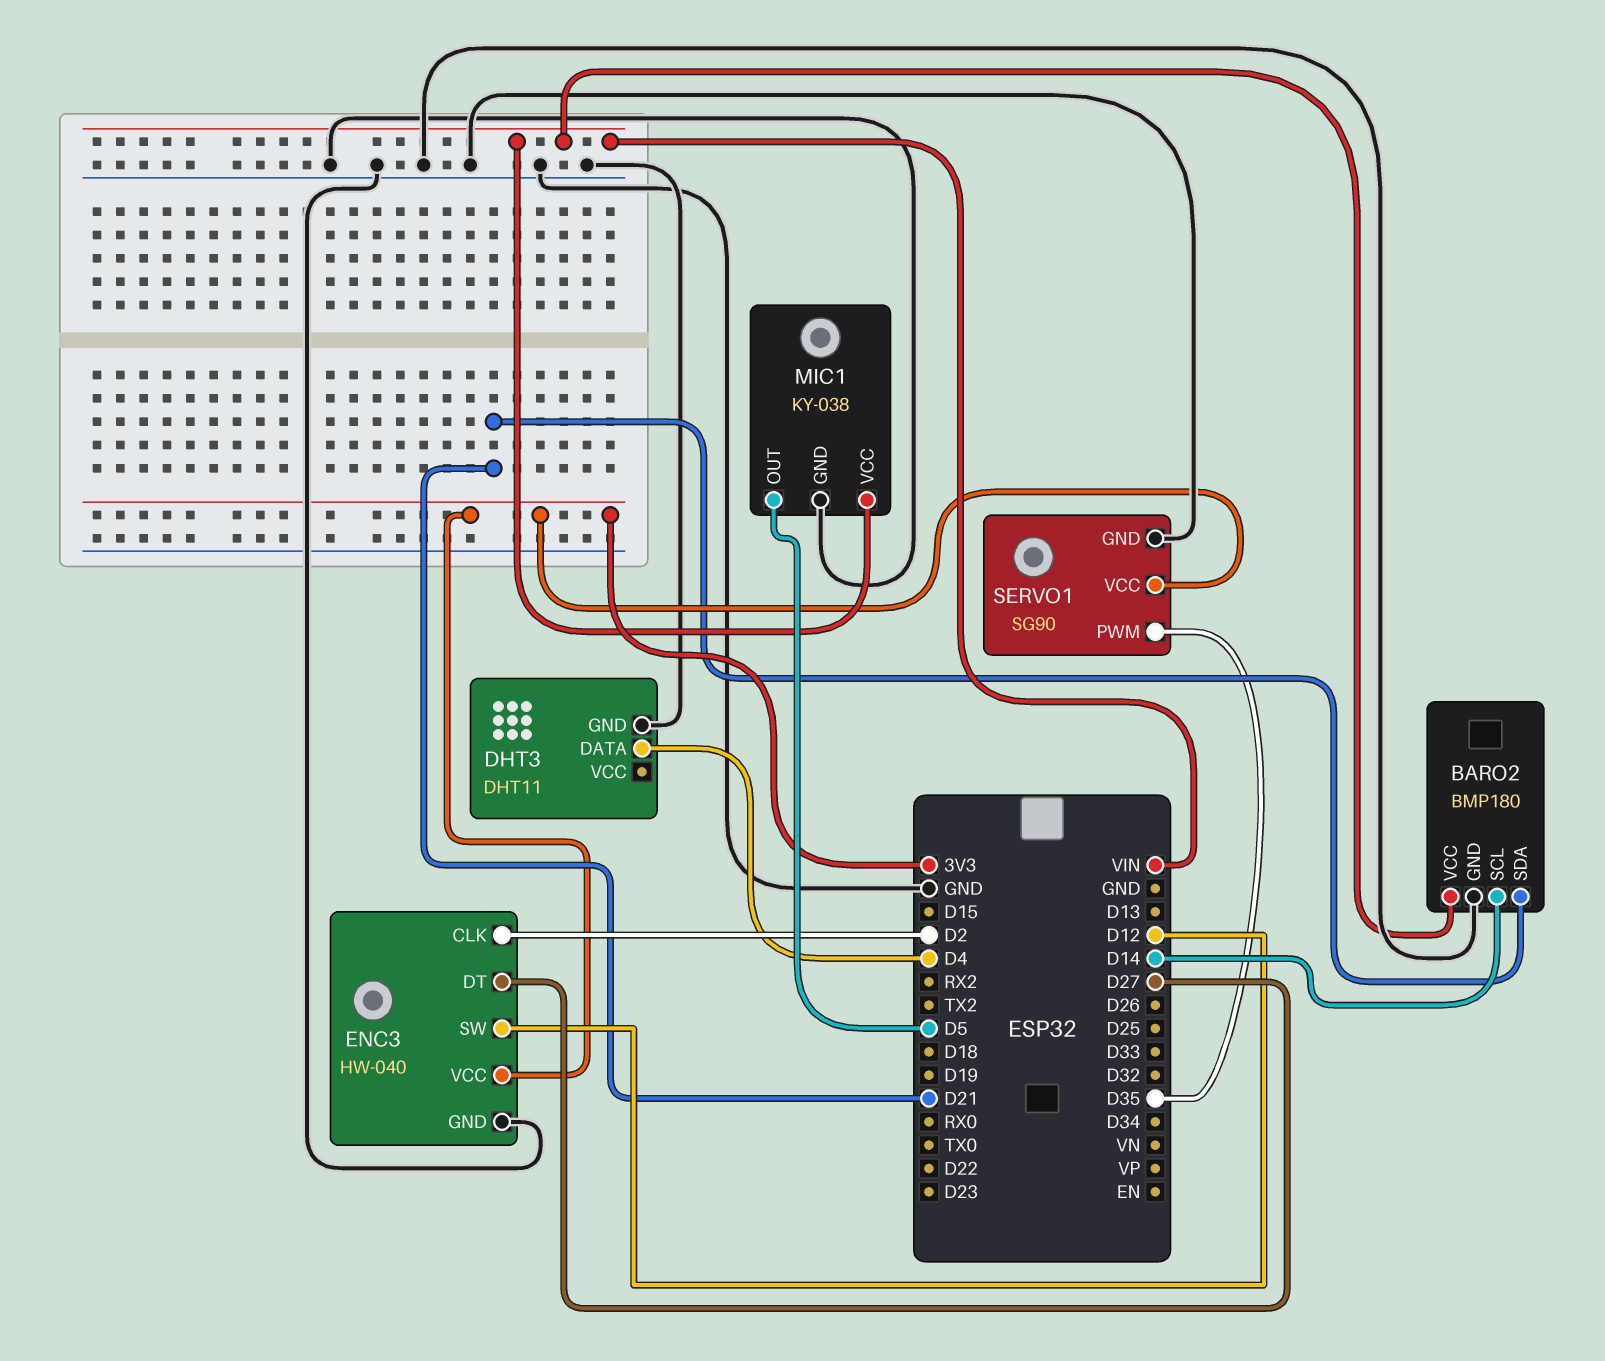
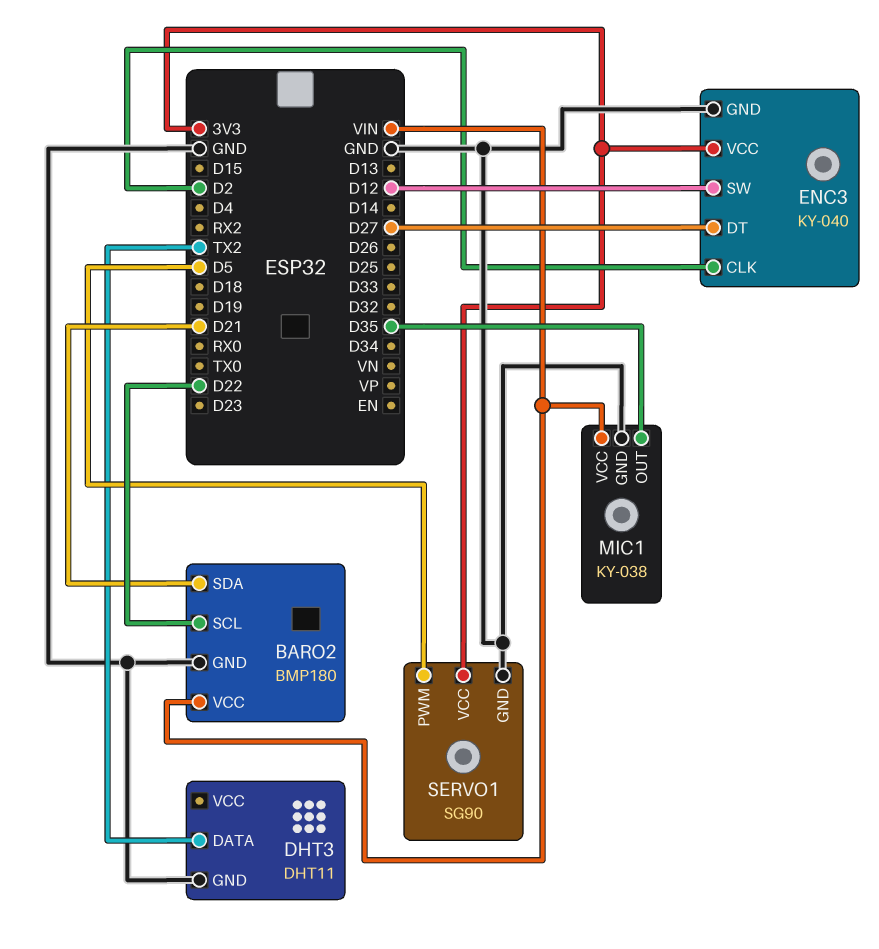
BARO2 pin SCL: D14 -> D22
DHT3 pin DATA: D4 -> TX2
ENC3: HW-040 -> KY-040
MIC1 pin OUT: D5 -> D35
SERVO1 pin PWM: D35 -> D5

